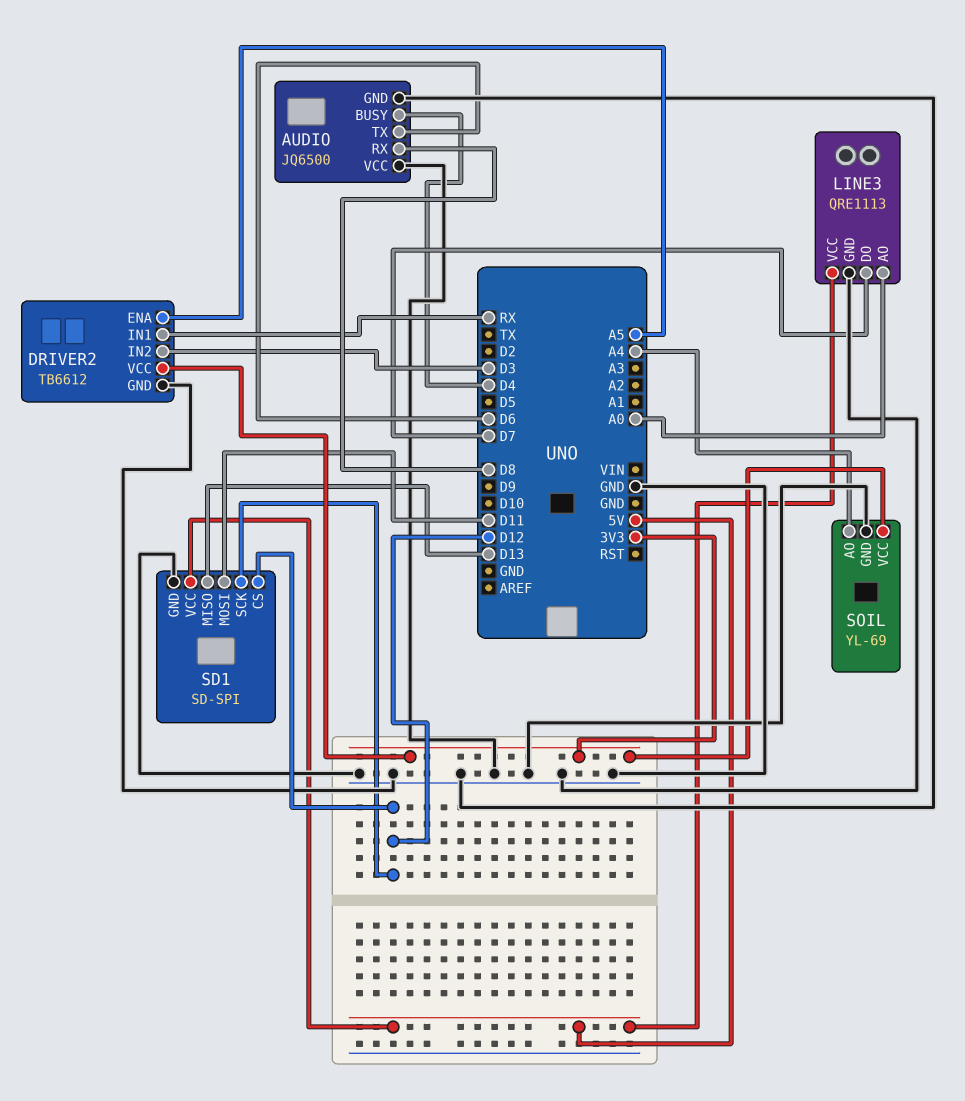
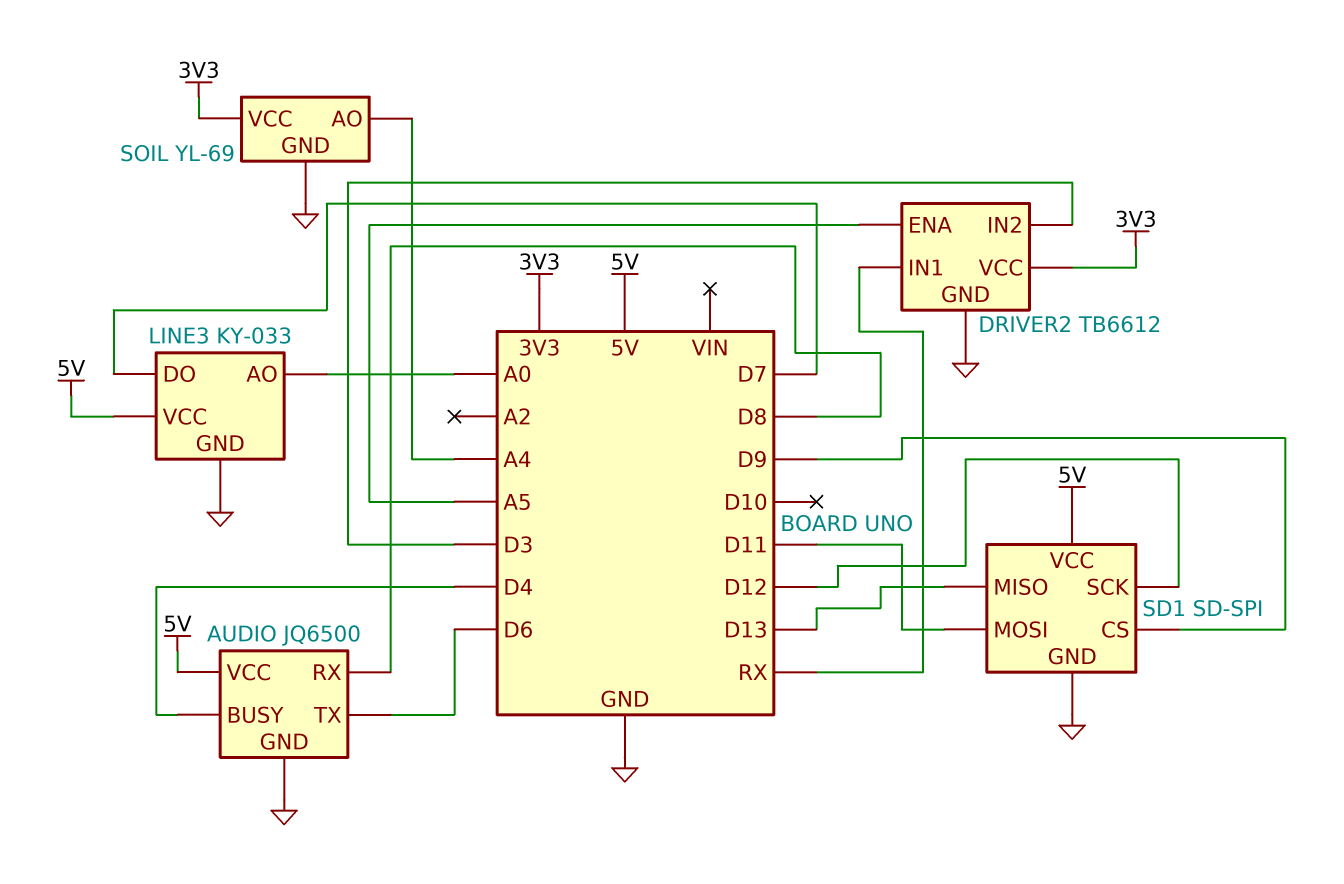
AUDIO pin VCC: GND -> 5V
LINE3: QRE1113 -> KY-033
SD1 pin CS: D12 -> D9

